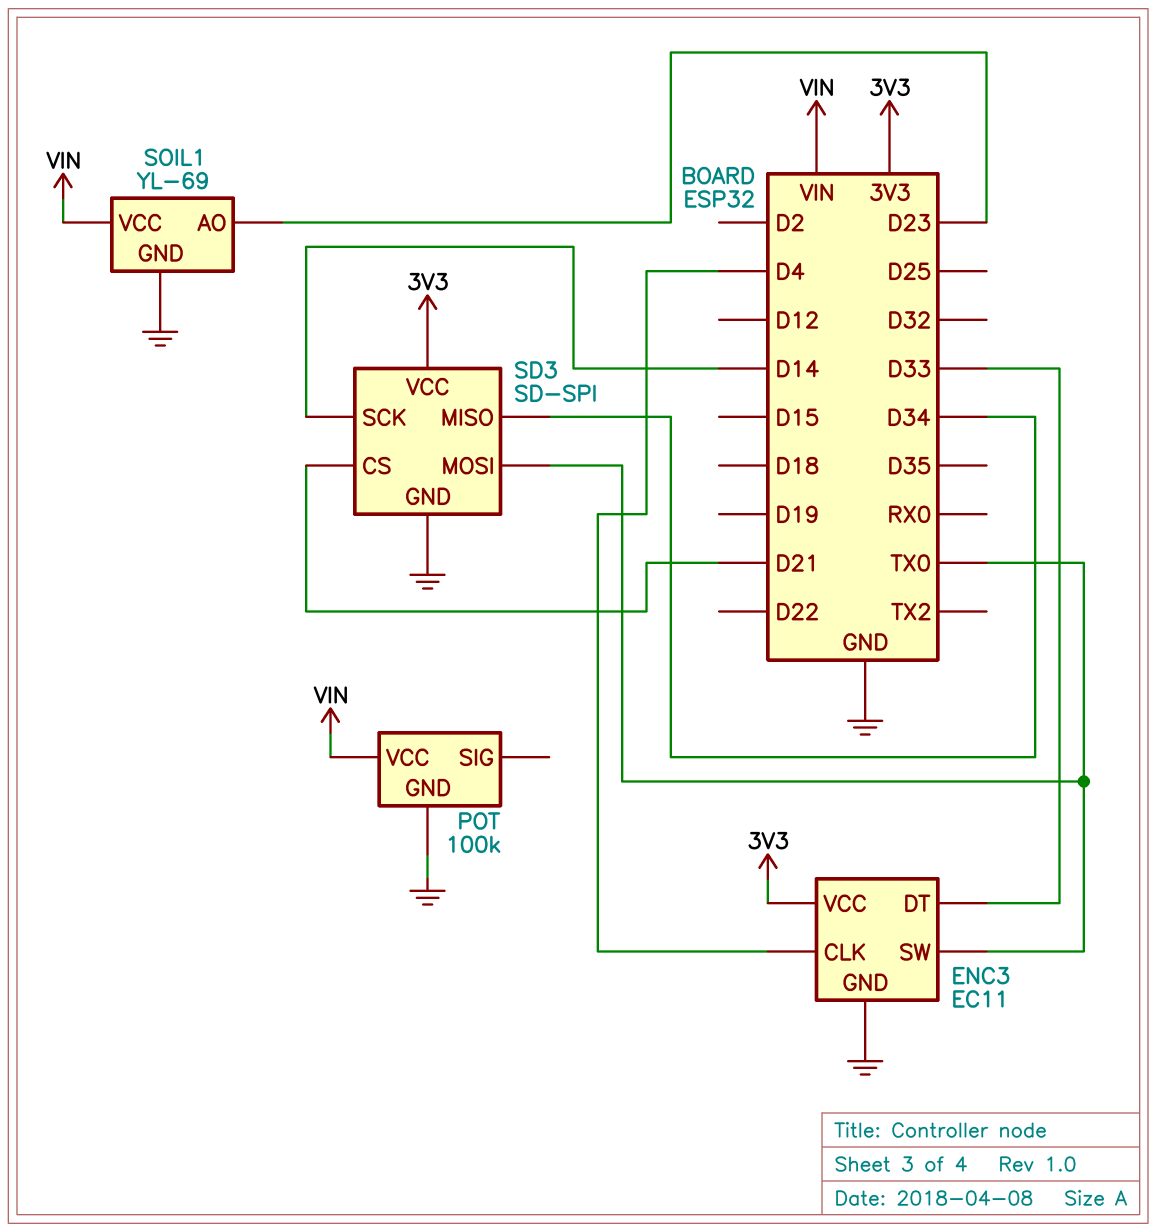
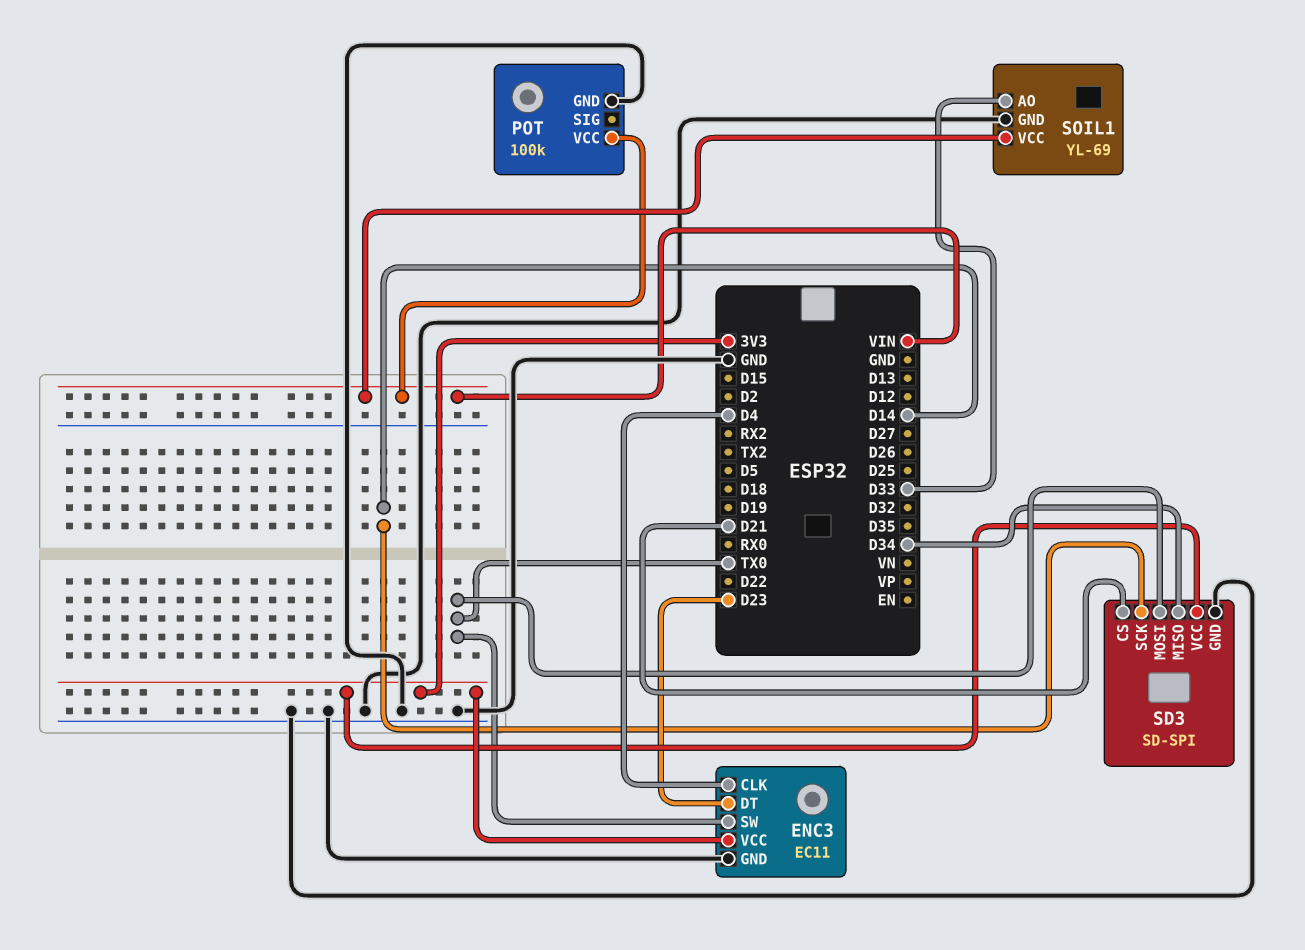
ENC3 pin DT: D33 -> D23
SOIL1 pin AO: D23 -> D33

